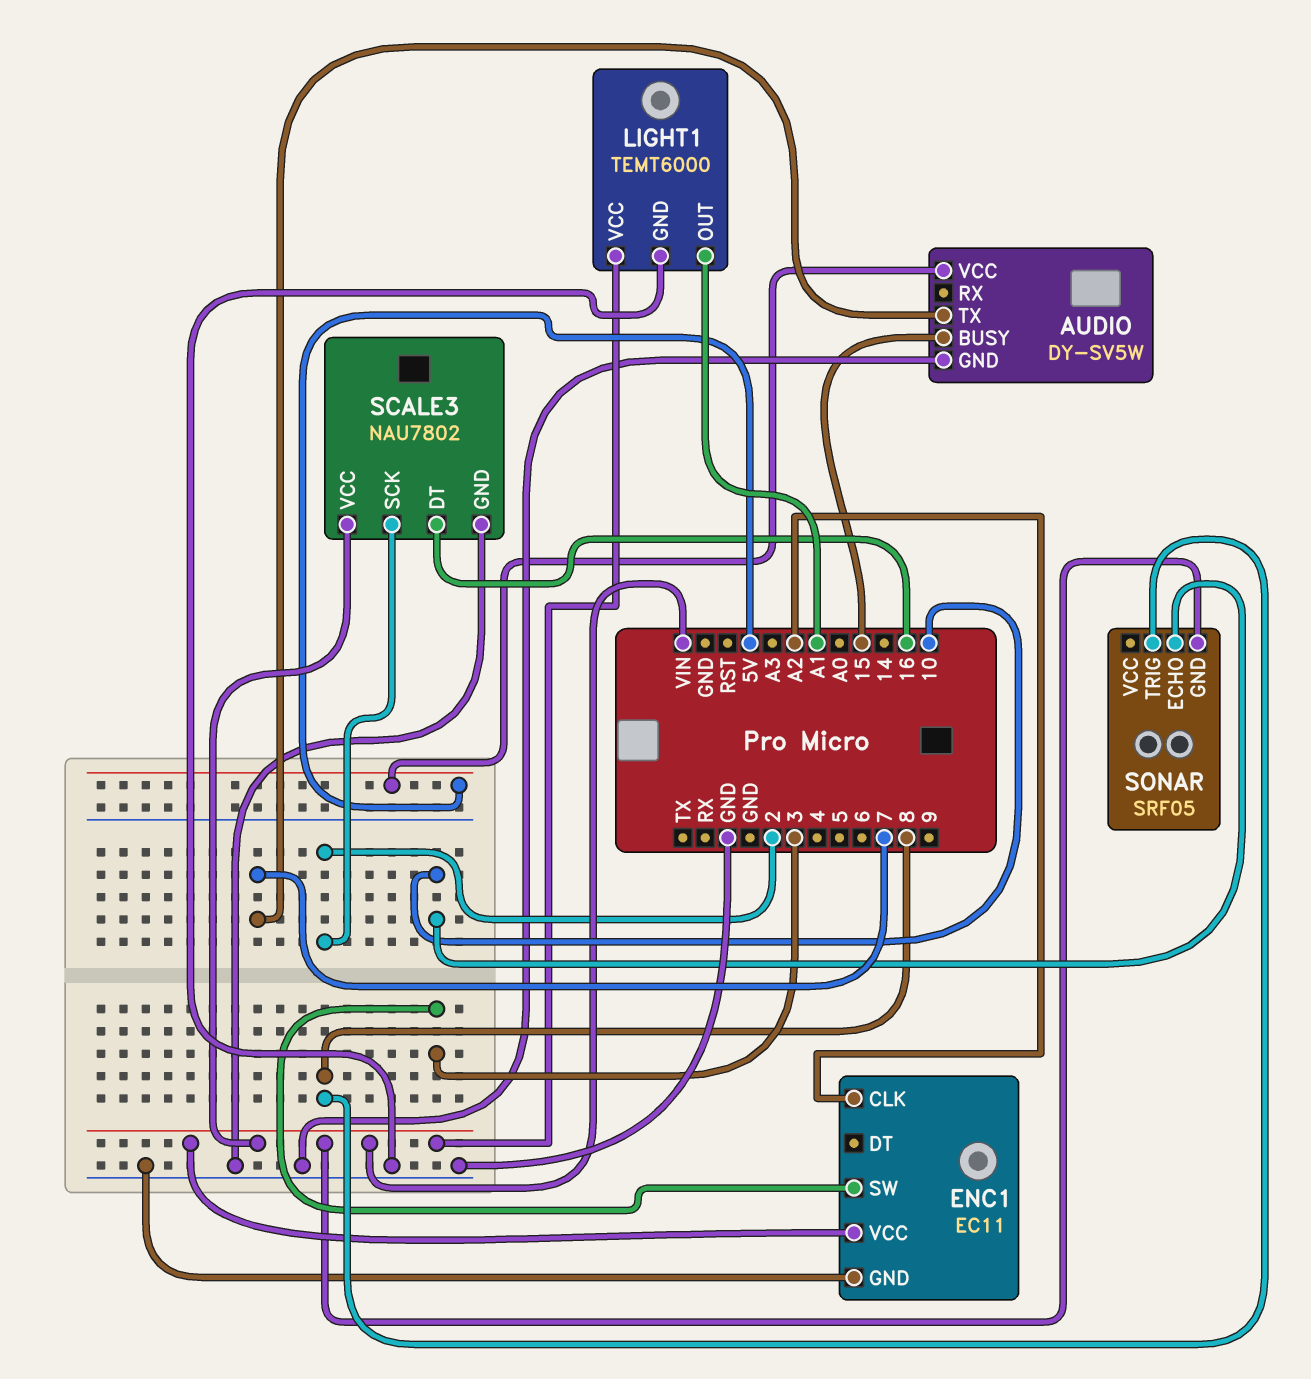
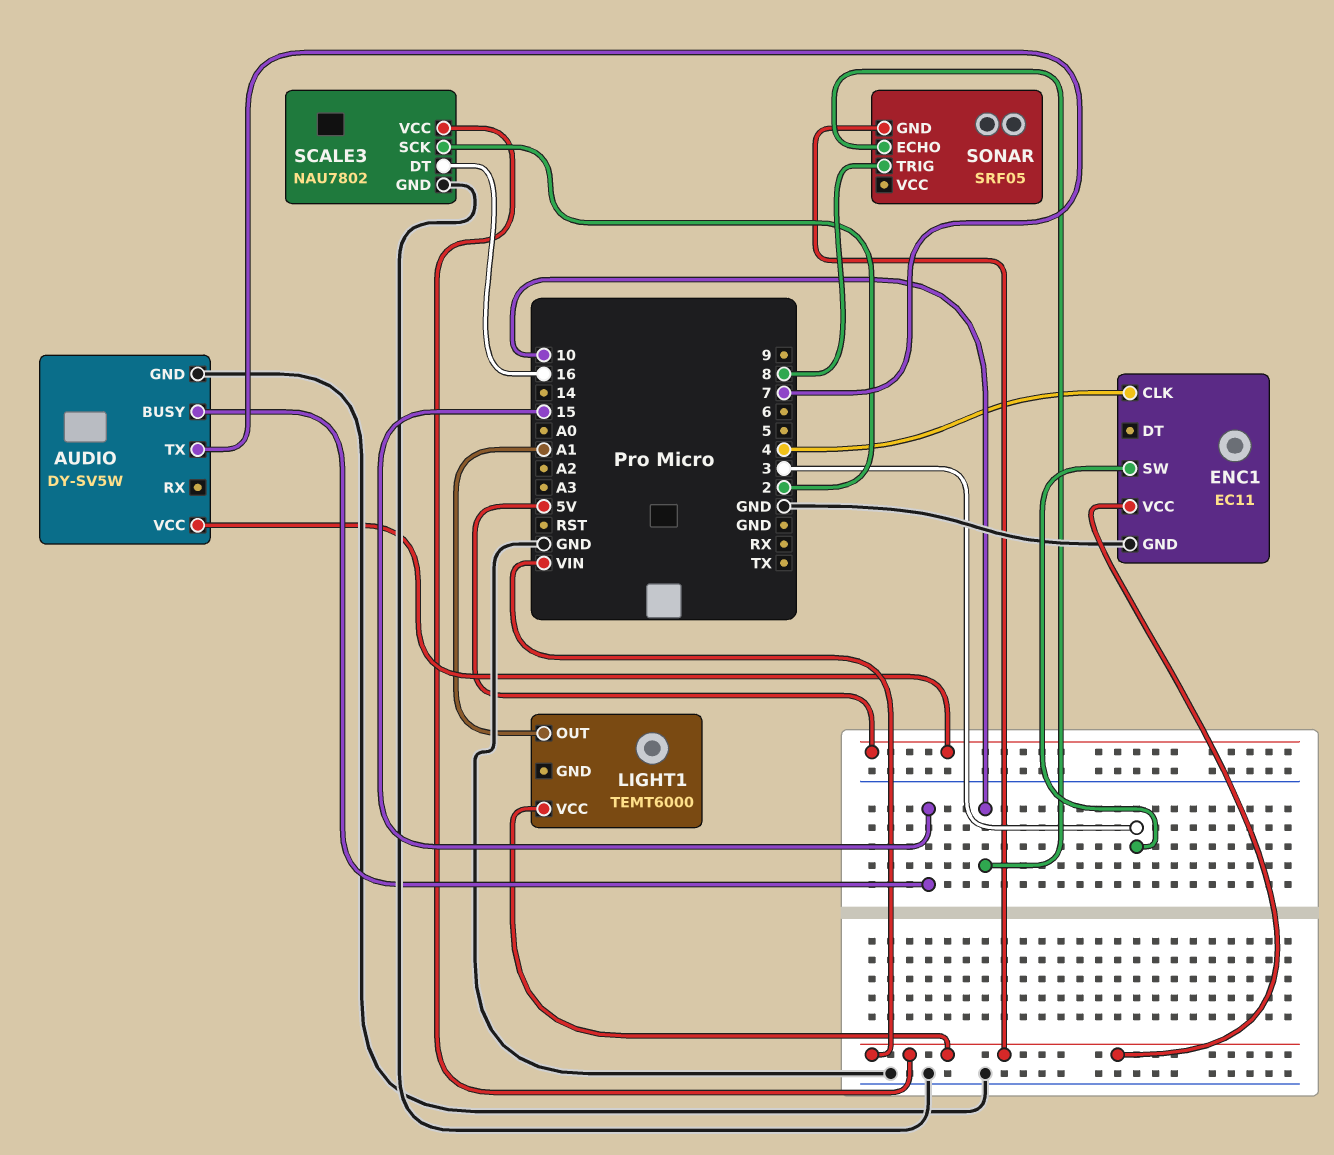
ENC1 pin CLK: A2 -> 4
LIGHT1 pin GND: GND -> none

